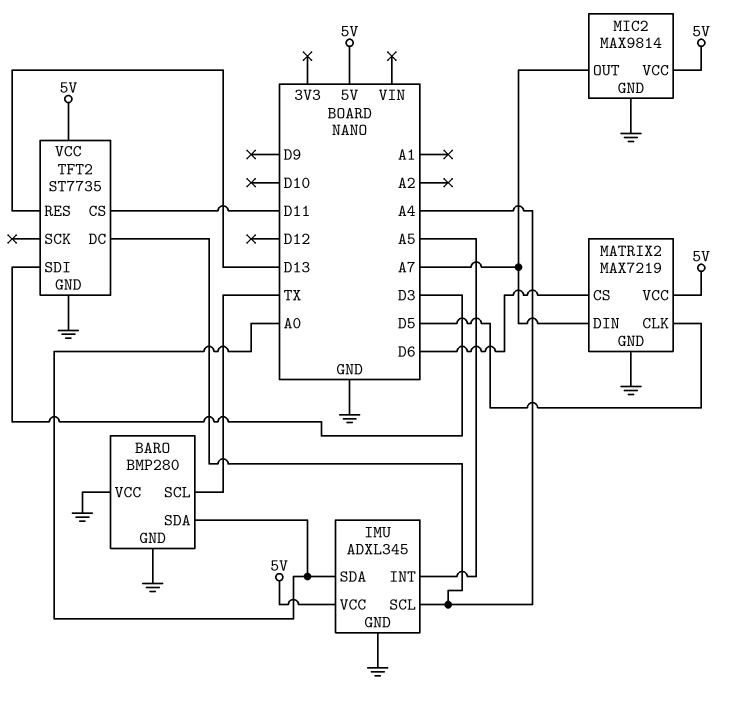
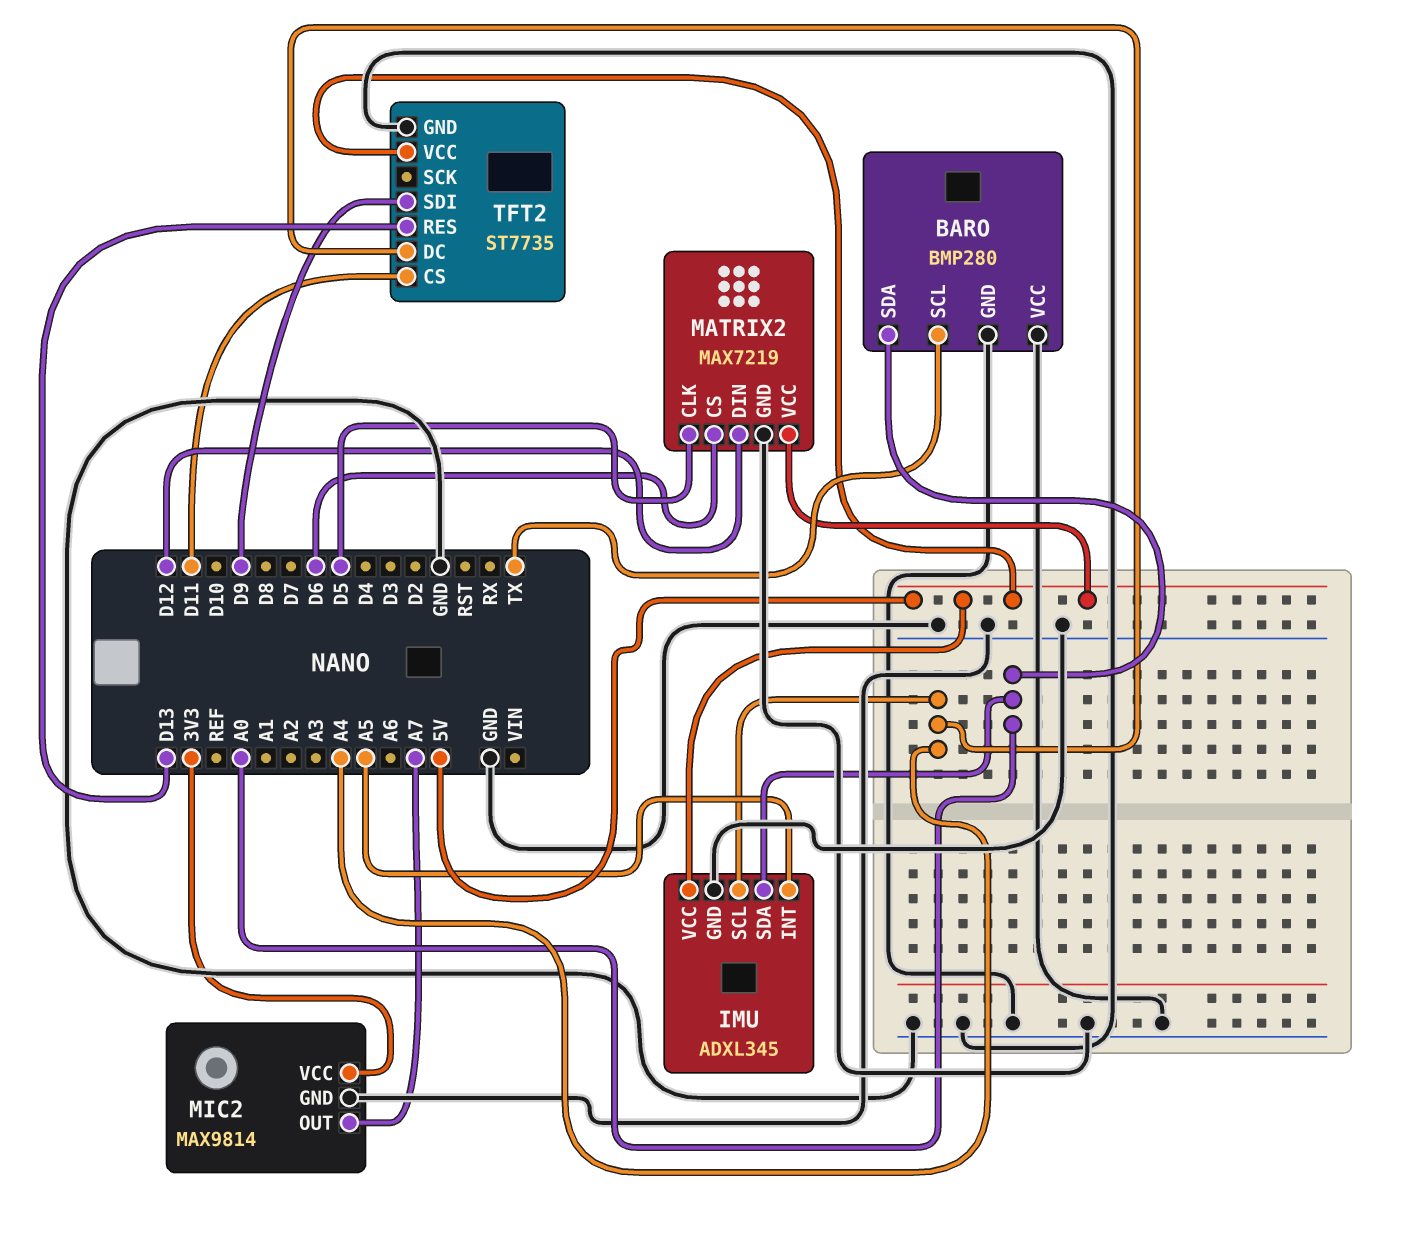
MATRIX2 pin DIN: A7 -> D12
MIC2 pin VCC: 5V -> 3V3
TFT2 pin SDI: D3 -> D9

